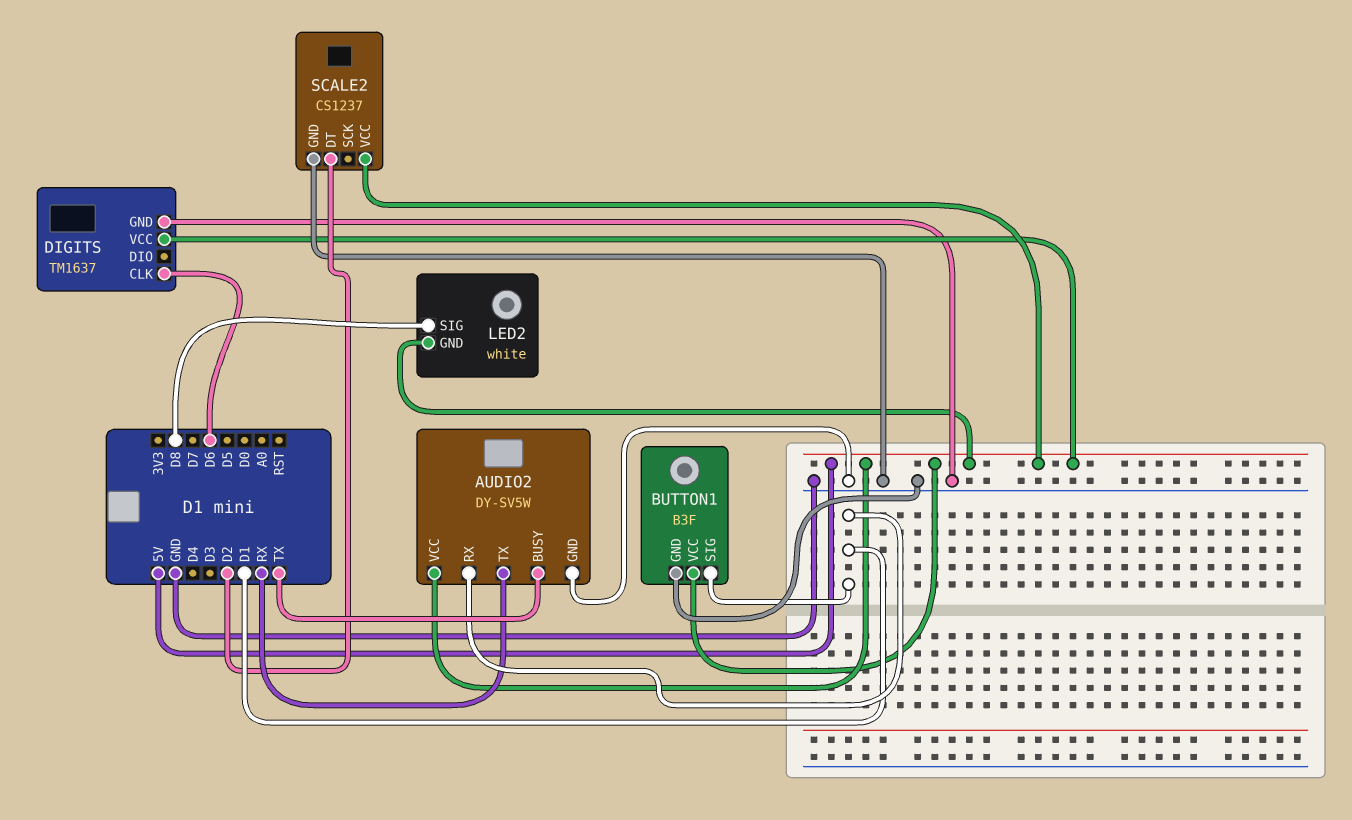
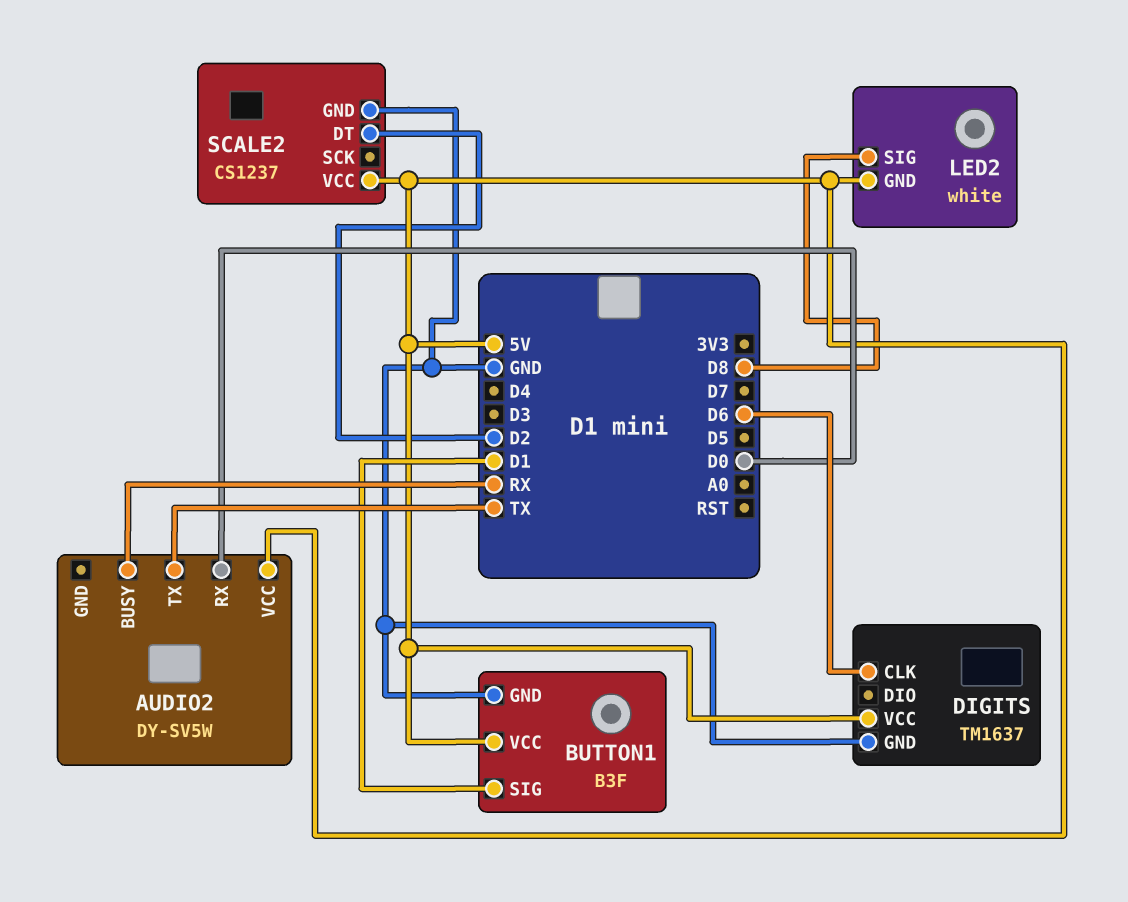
AUDIO2 pin BUSY: TX -> RX
AUDIO2 pin GND: GND -> none
AUDIO2 pin RX: D1 -> D0
AUDIO2 pin TX: RX -> TX

